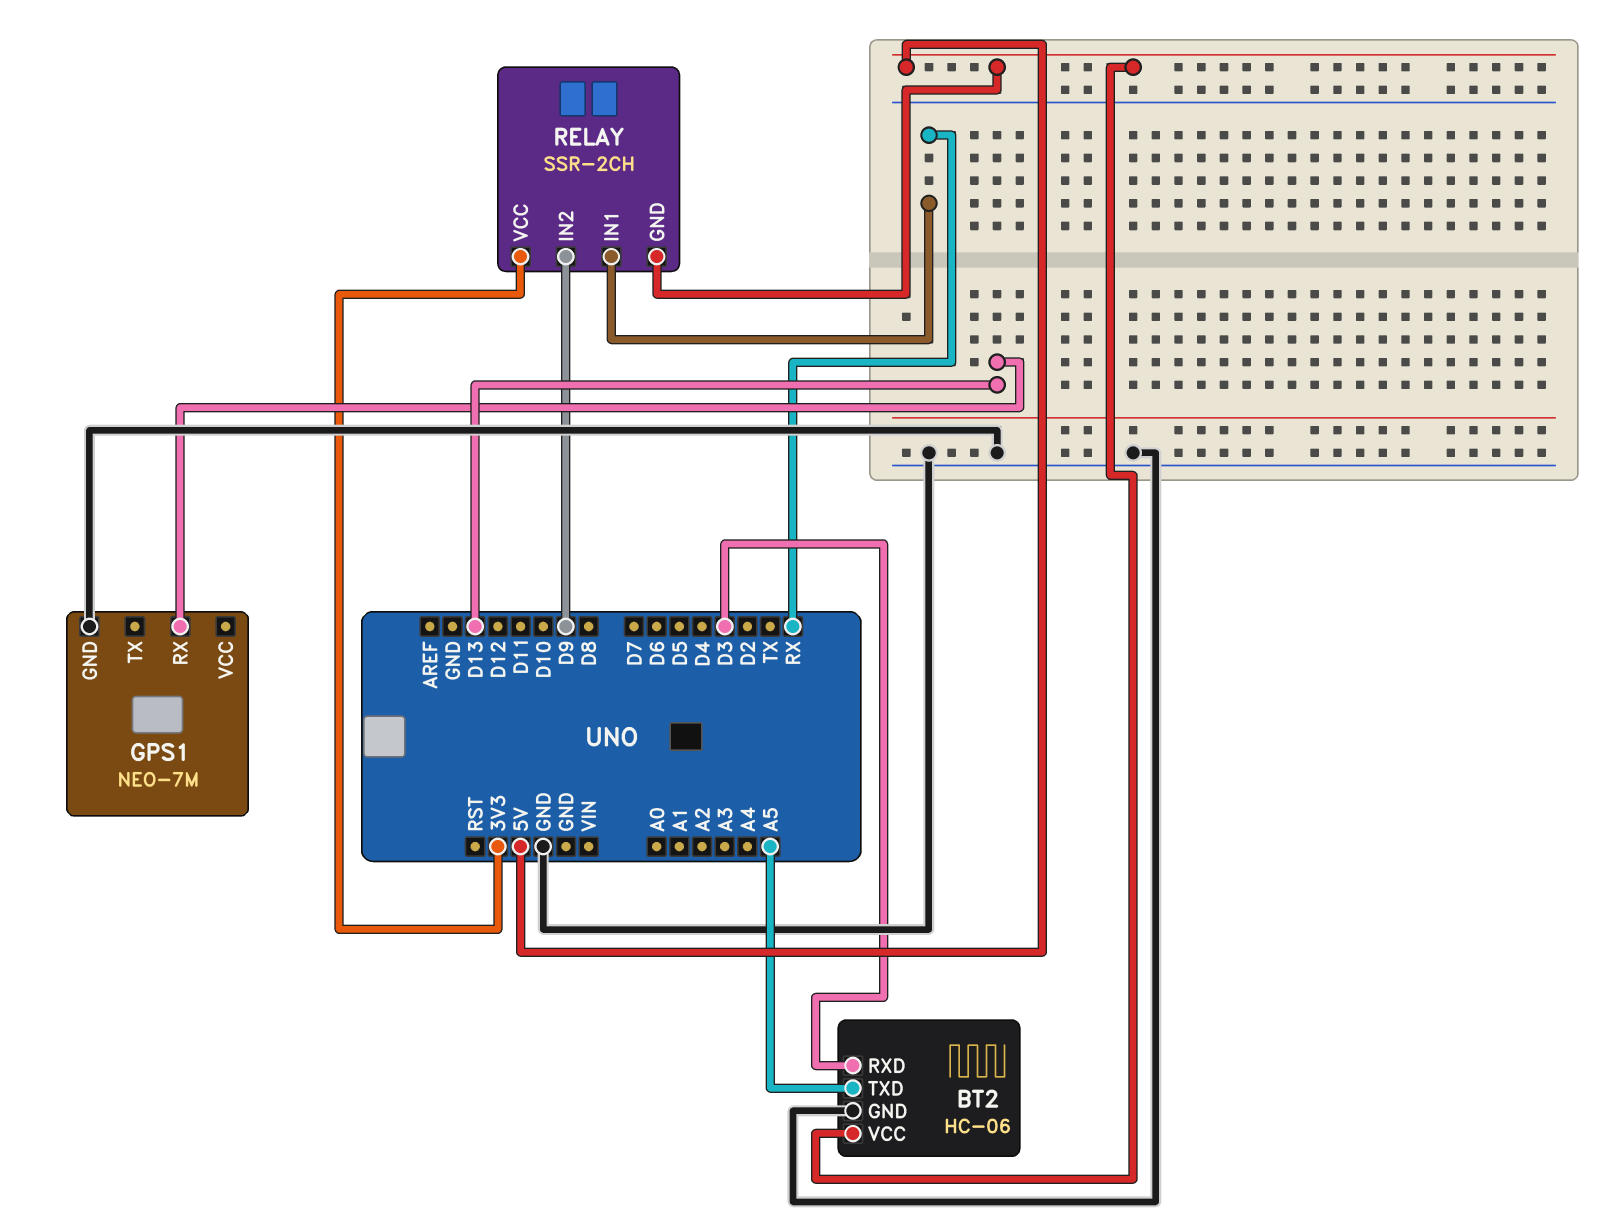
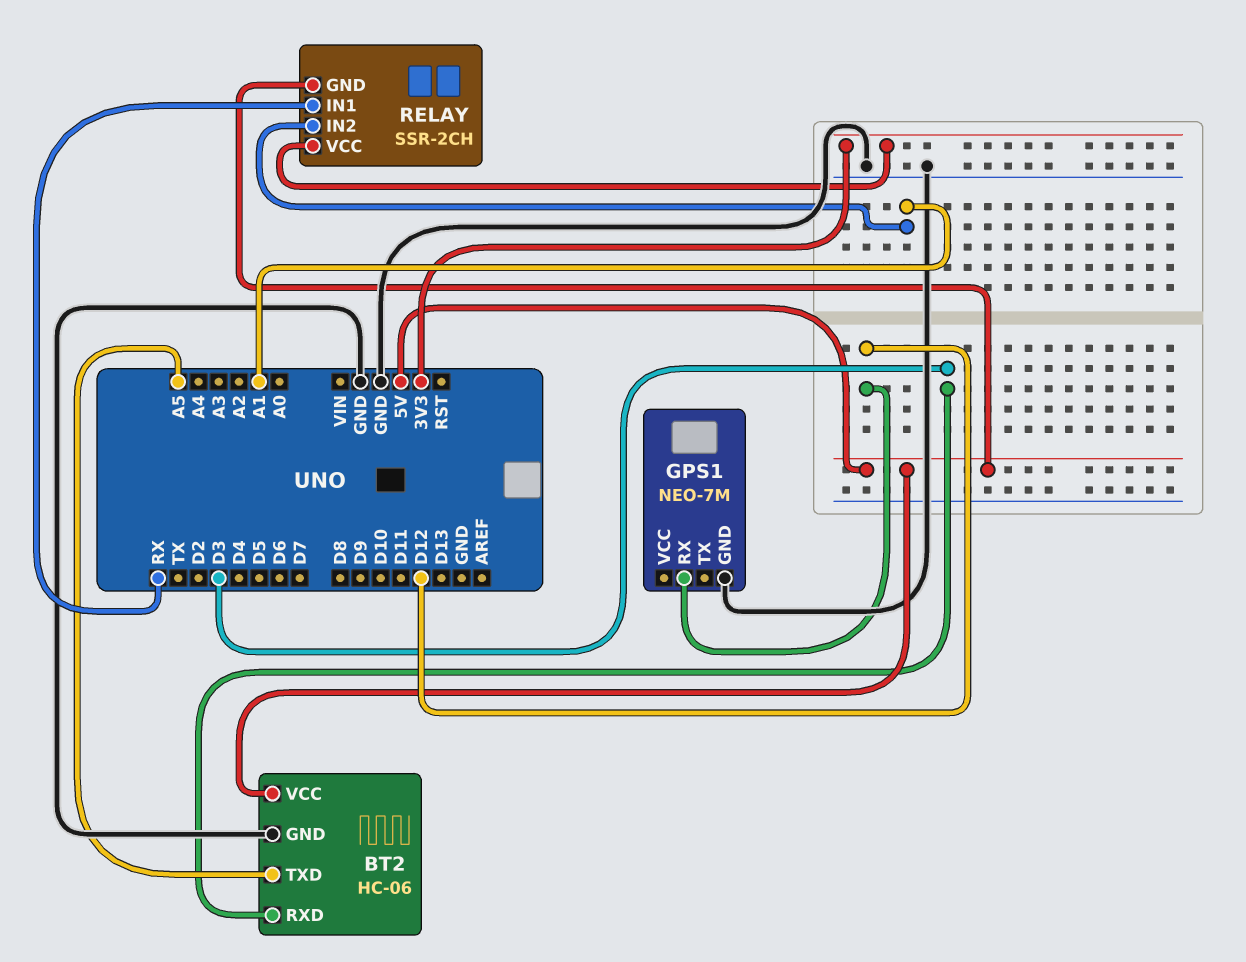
GPS1 pin RX: D13 -> D12
RELAY pin IN2: D9 -> A1

